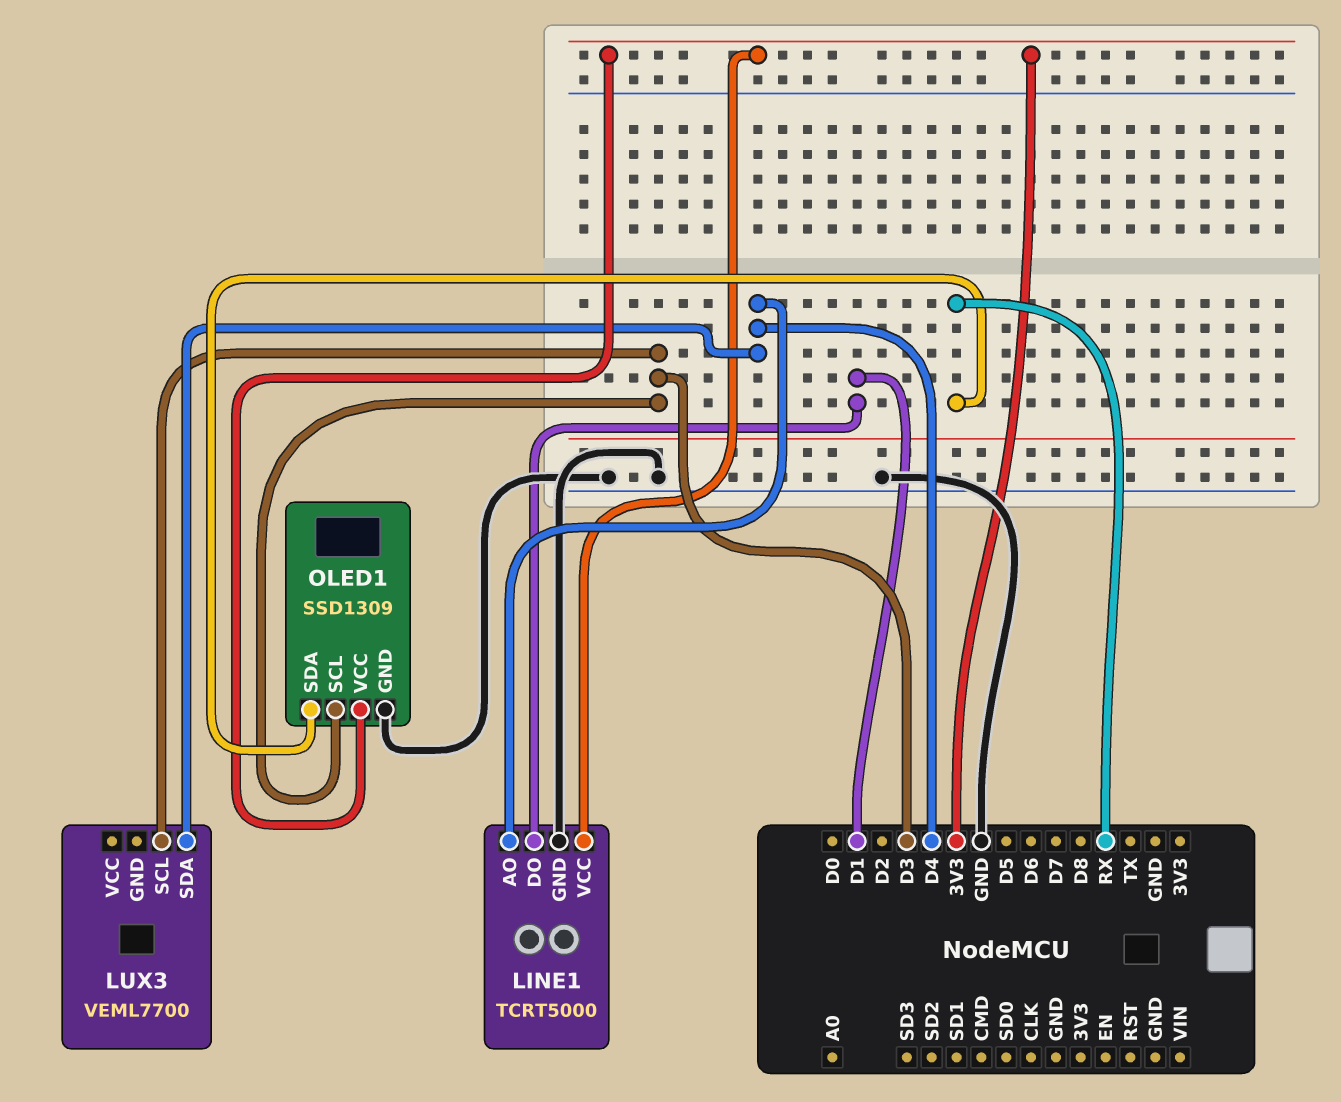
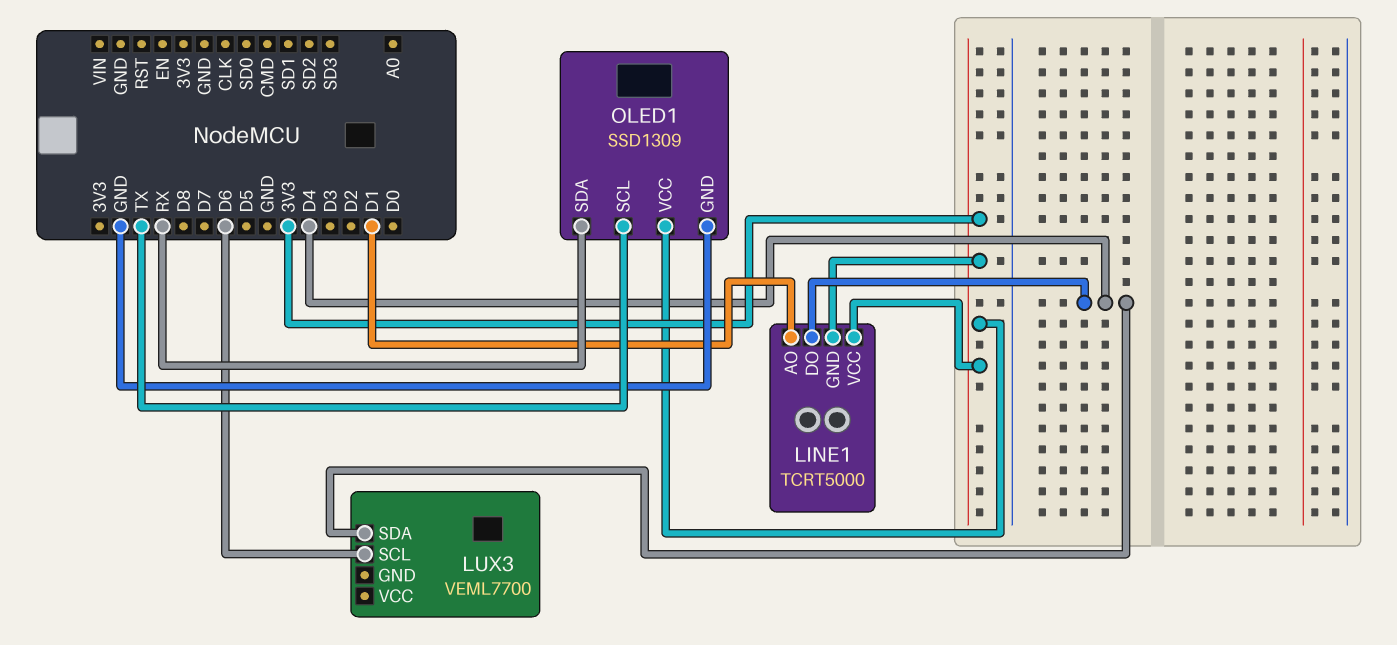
LINE1 pin AO: D4 -> D1
LINE1 pin DO: D1 -> D4
LINE1 pin GND: GND -> 3V3
LUX3 pin SCL: D3 -> D6
OLED1 pin SCL: D3 -> TX

